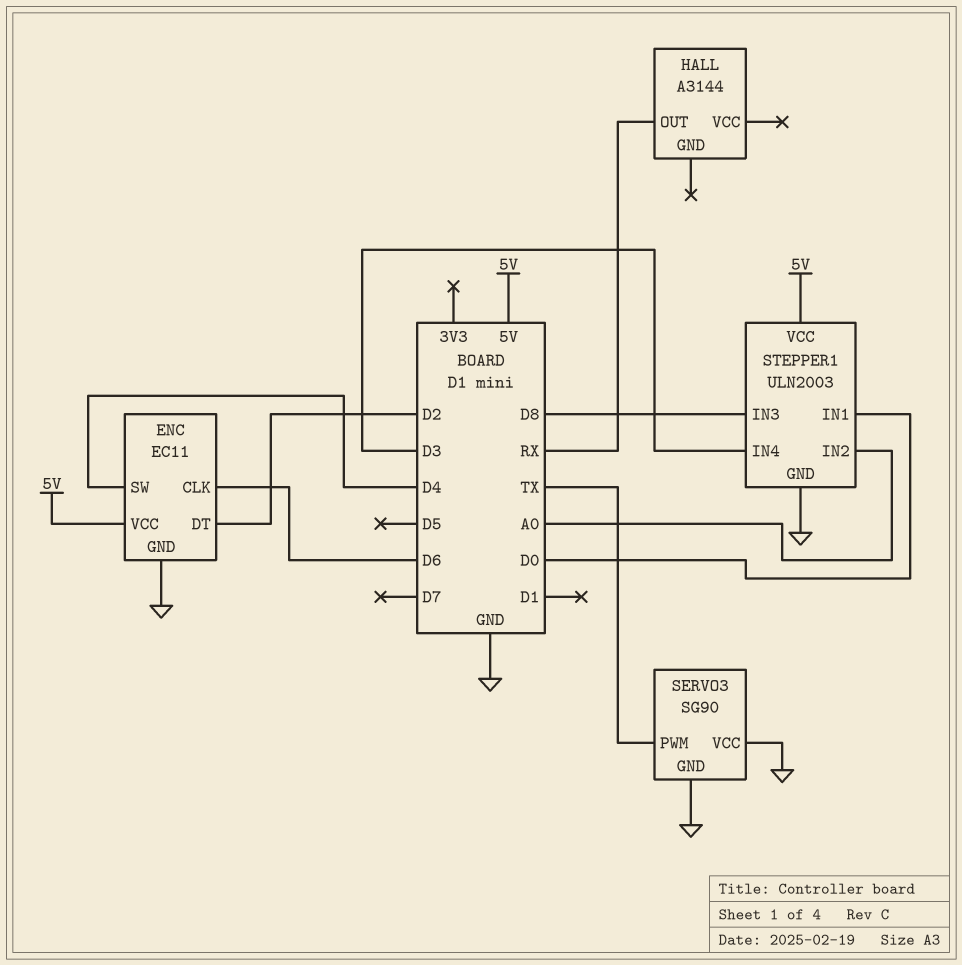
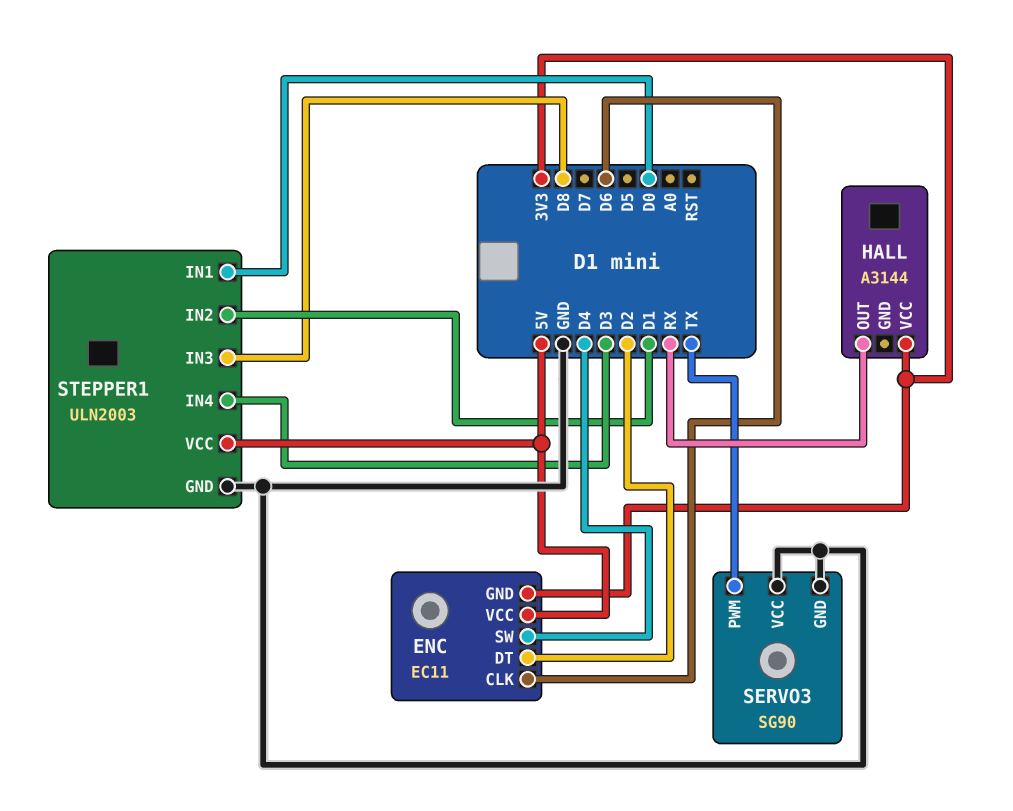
ENC pin GND: GND -> 3V3
HALL pin VCC: none -> 3V3
STEPPER1 pin IN2: A0 -> D1

